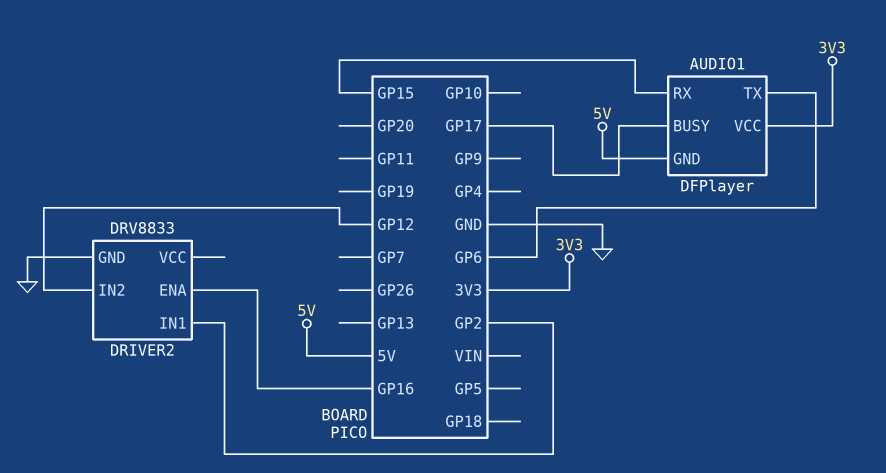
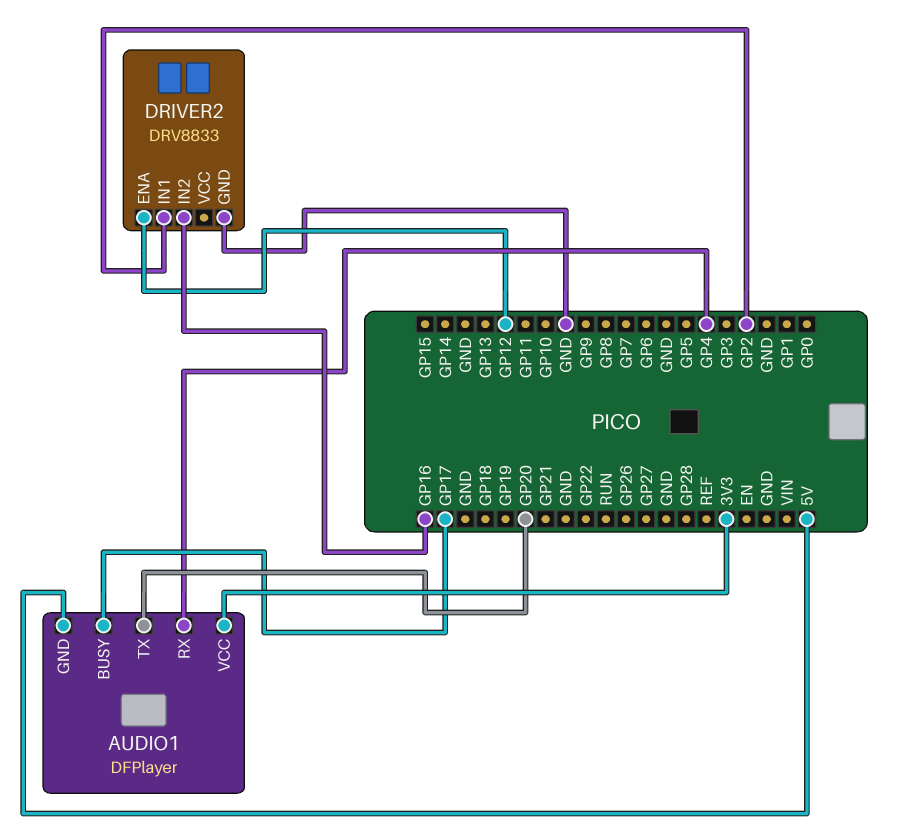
AUDIO1 pin RX: GP15 -> GP4
AUDIO1 pin TX: GP6 -> GP20
DRIVER2 pin ENA: GP16 -> GP12
DRIVER2 pin IN2: GP12 -> GP16

